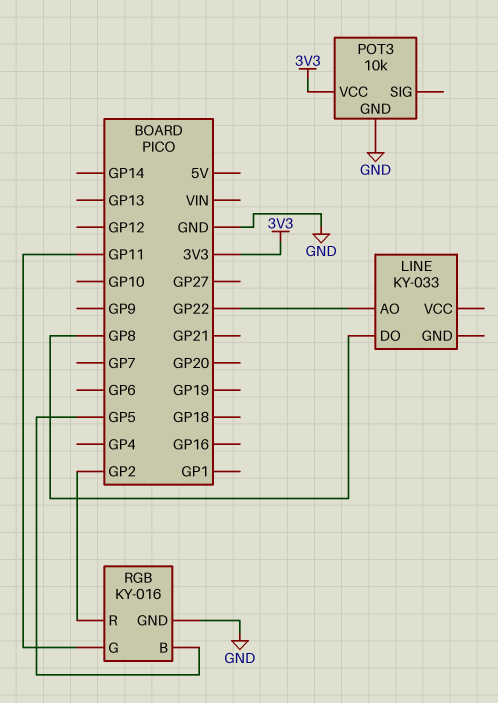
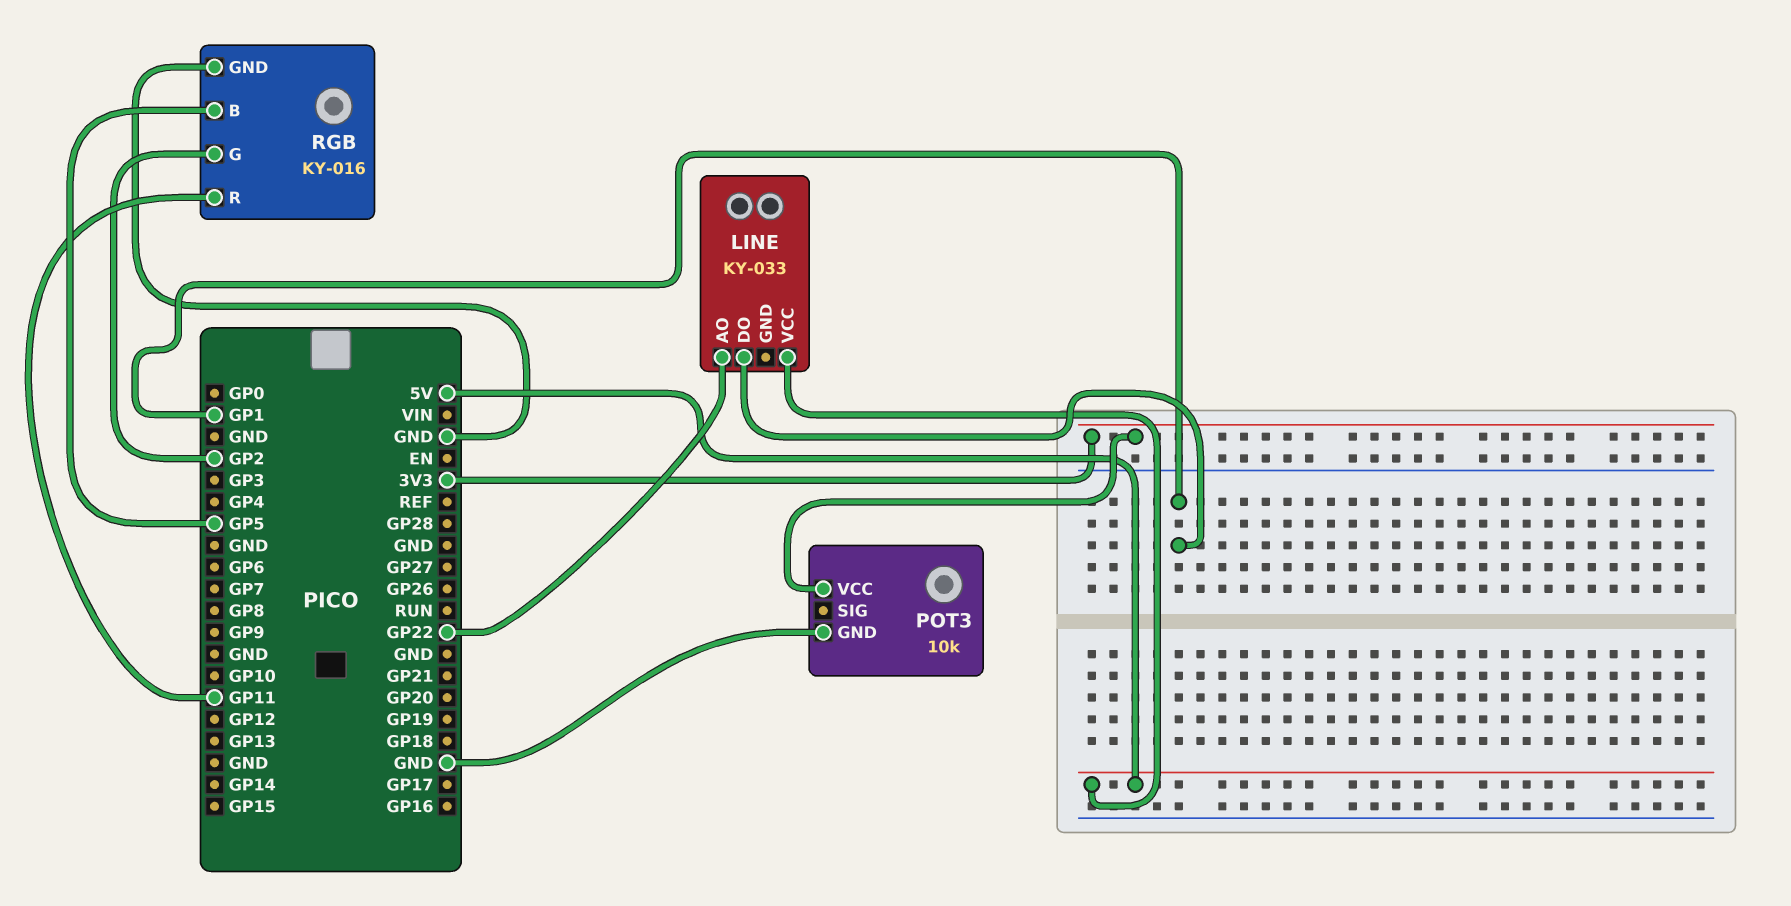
LINE pin DO: GP8 -> GP1
LINE pin VCC: none -> 5V
RGB pin G: GP11 -> GP2
RGB pin R: GP2 -> GP11

